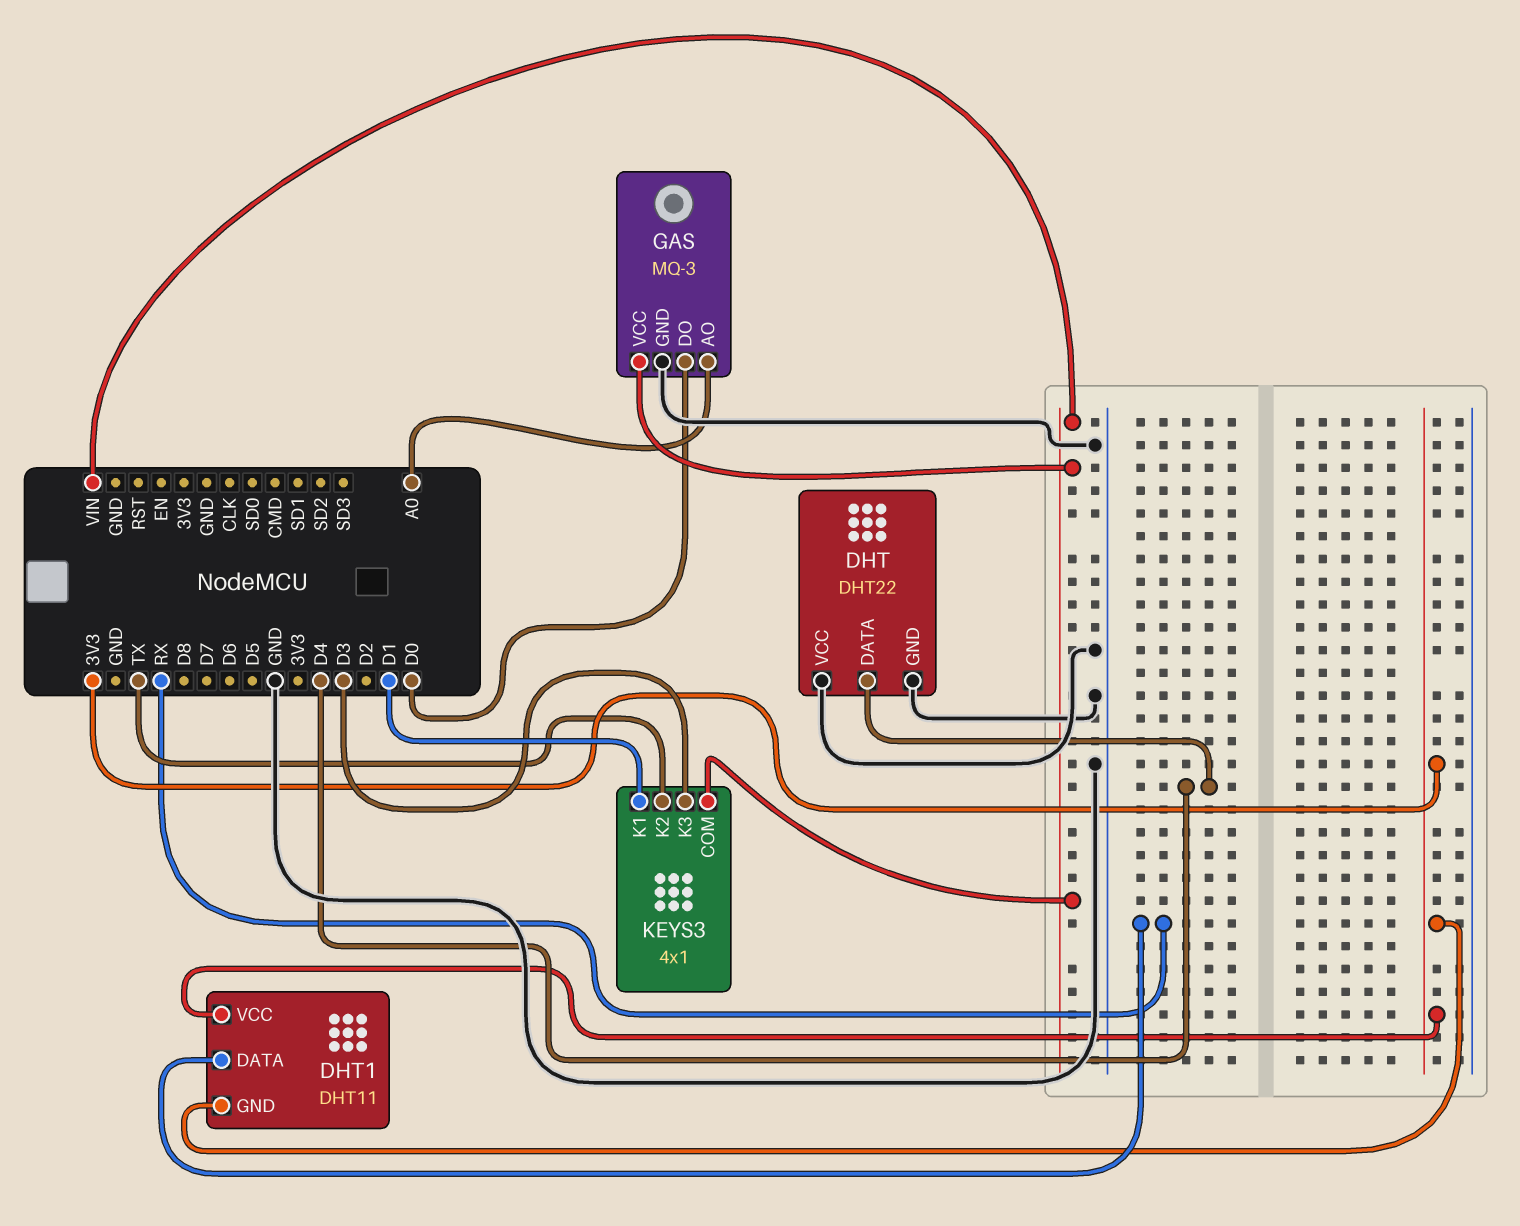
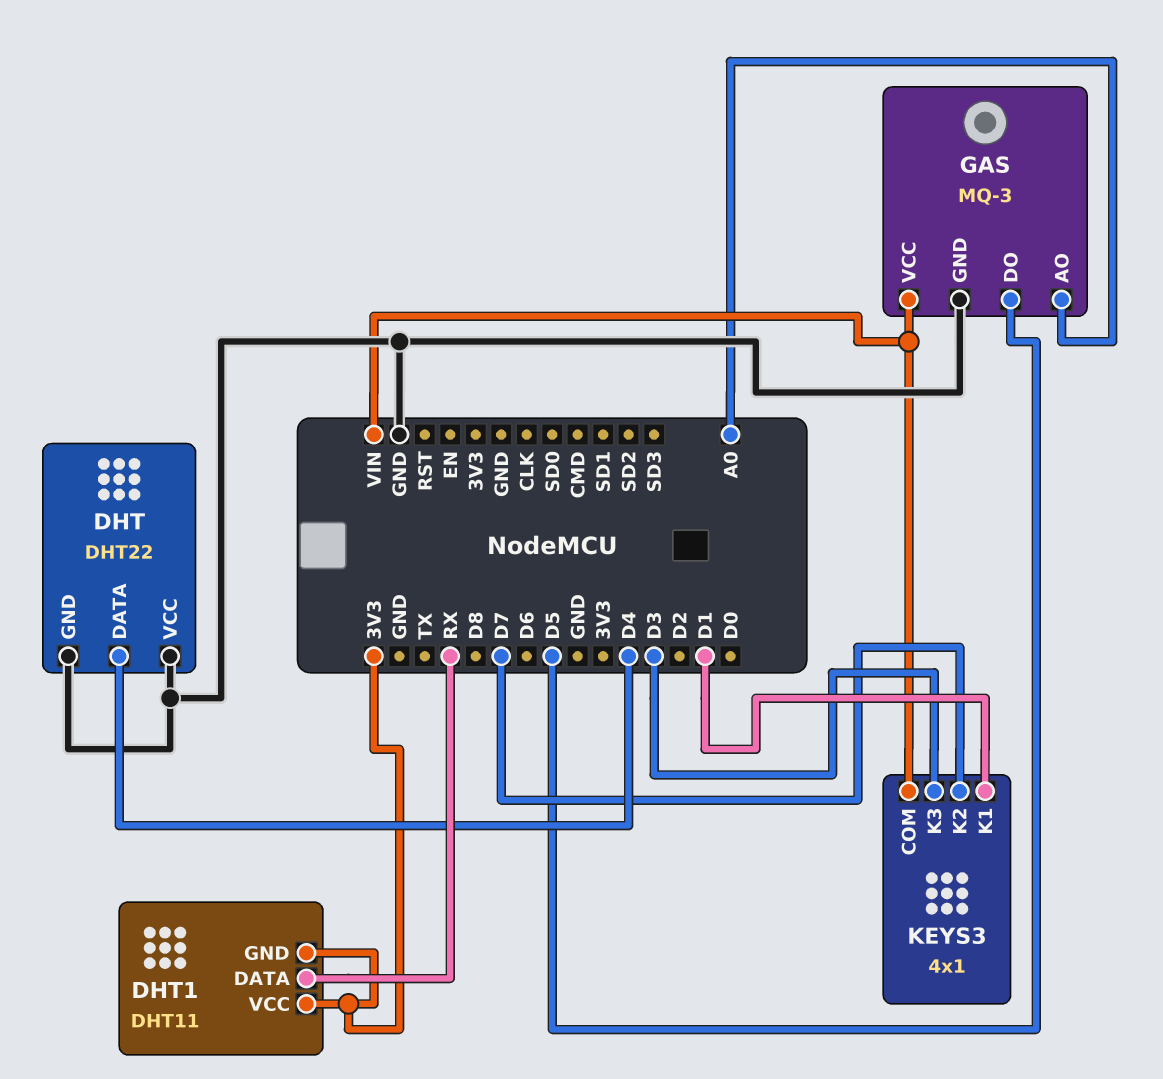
GAS pin DO: D0 -> D5
KEYS3 pin K2: TX -> D7

